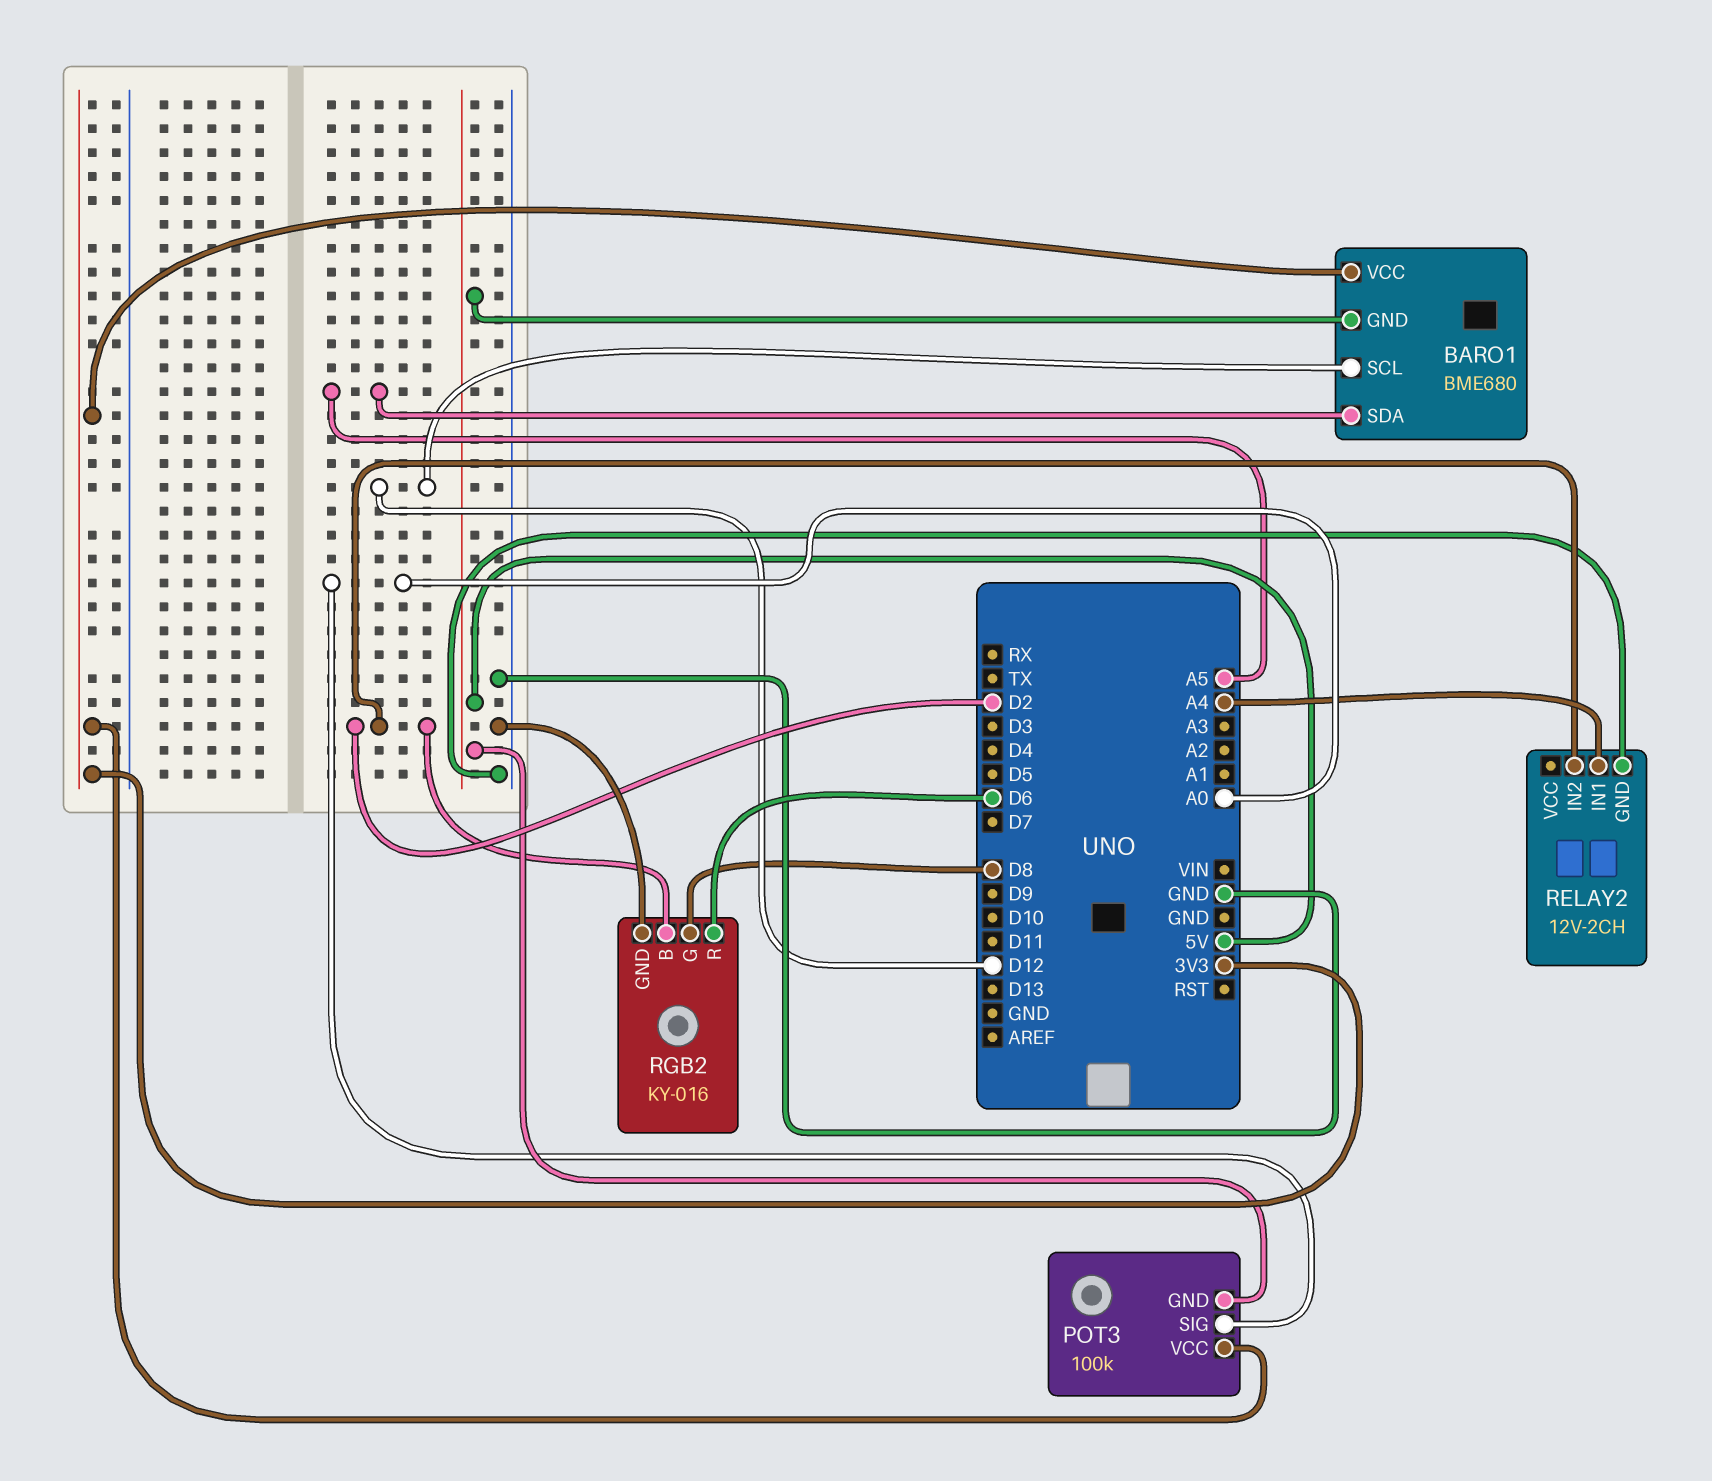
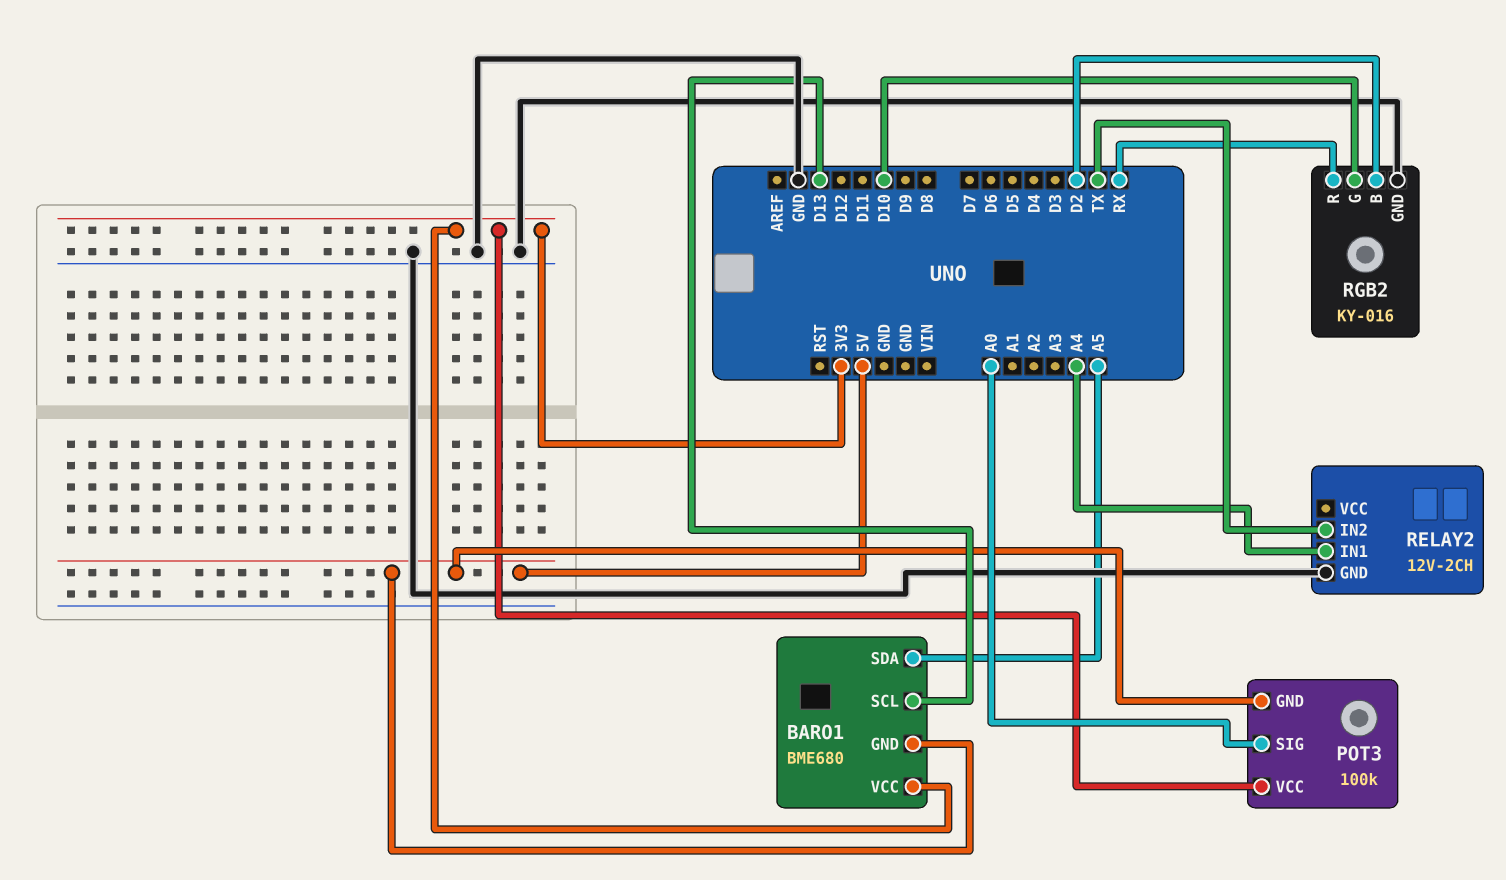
BARO1 pin SCL: D12 -> D13
RELAY2 pin IN2: D2 -> TX
RGB2 pin G: D8 -> D10
RGB2 pin R: D6 -> RX

